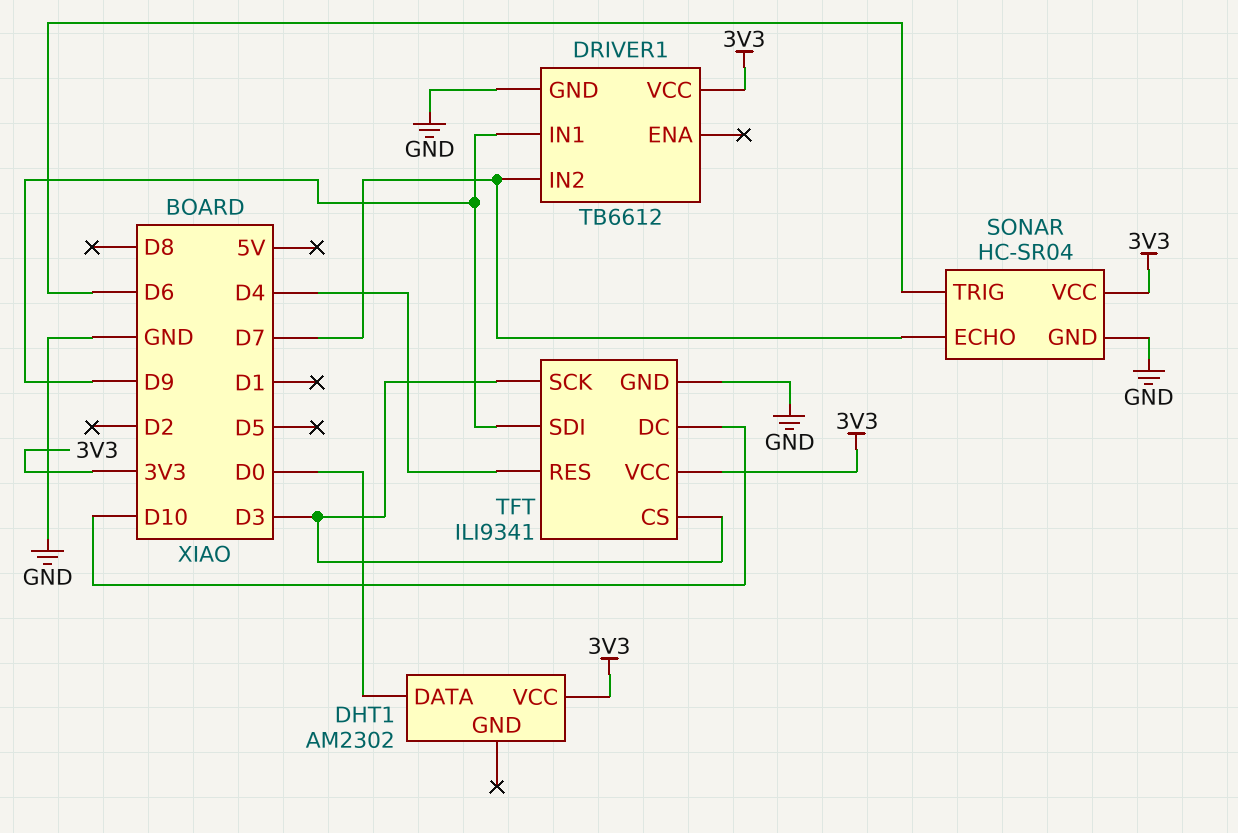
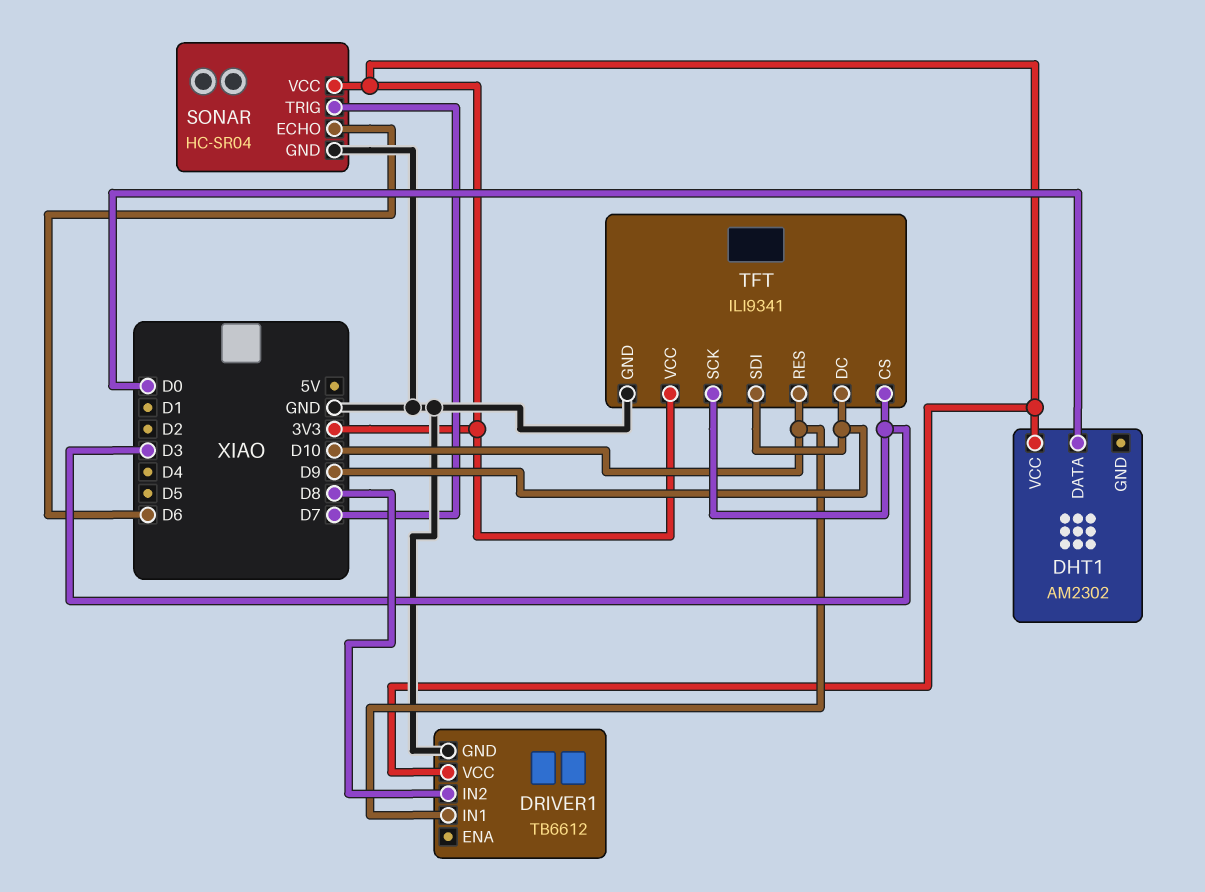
DRIVER1 pin IN1: D9 -> D10
DRIVER1 pin IN2: D7 -> D8
SONAR pin ECHO: D7 -> D6
SONAR pin TRIG: D6 -> D7
TFT pin DC: D10 -> D9
TFT pin RES: D4 -> D10

